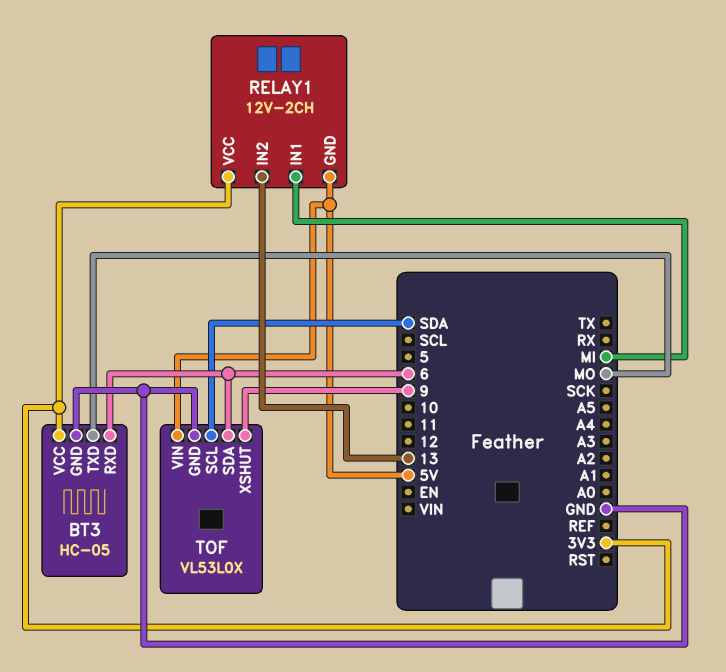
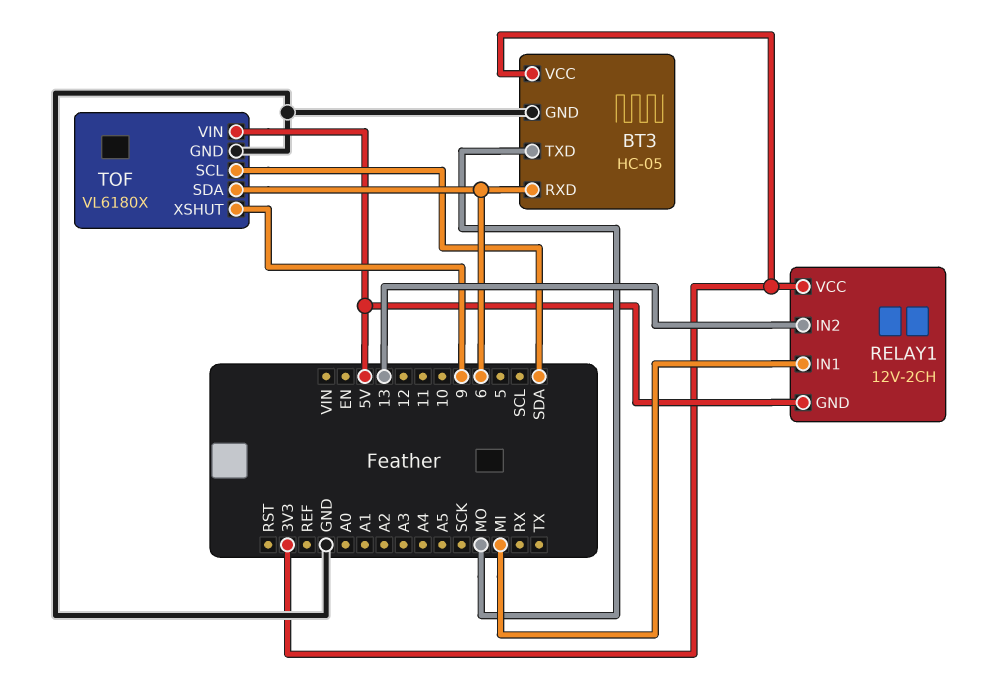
TOF: VL53L0X -> VL6180X

